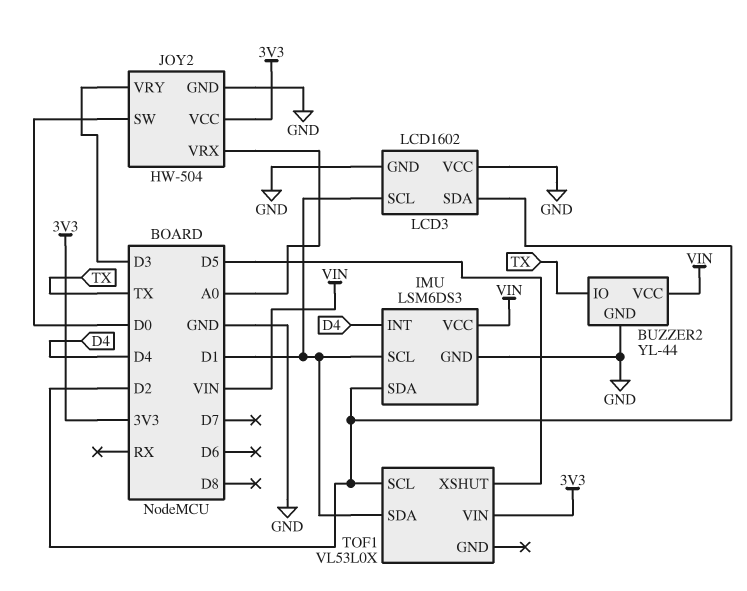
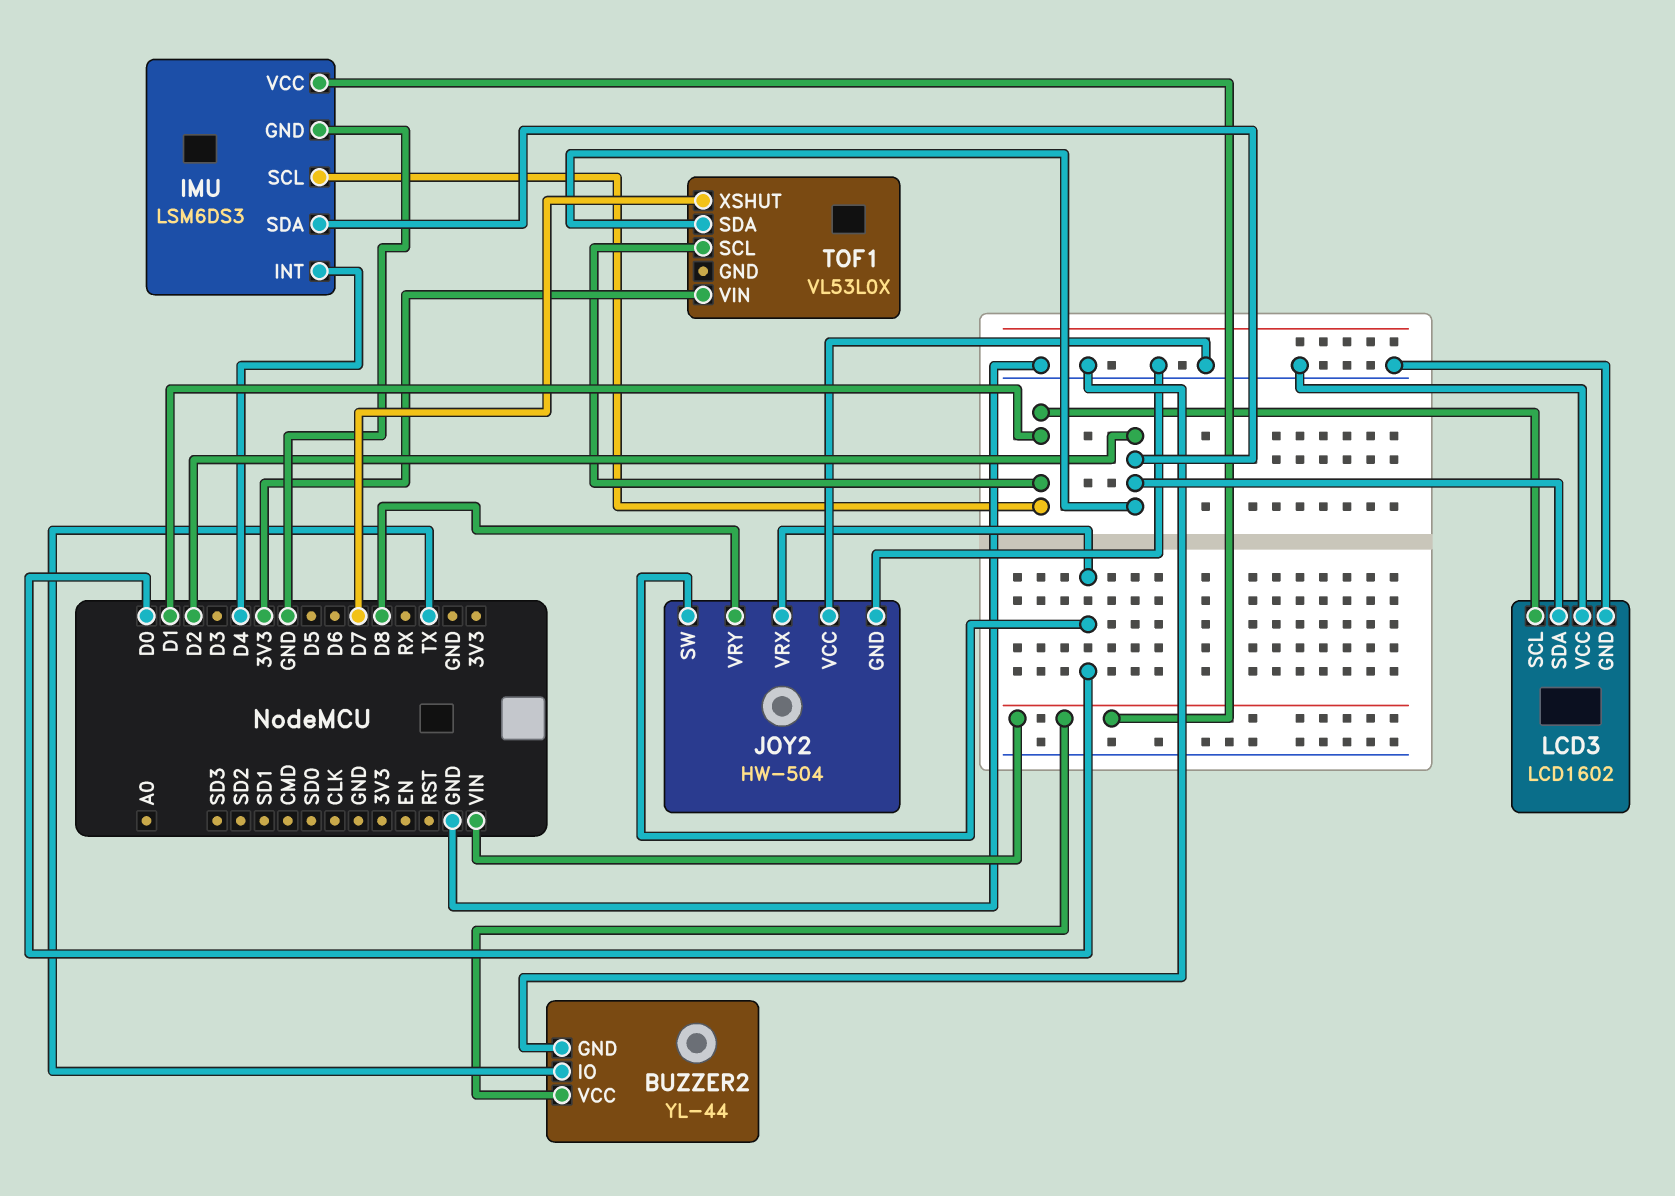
JOY2 pin VCC: 3V3 -> GND
JOY2 pin VRX: A0 -> D0
JOY2 pin VRY: D3 -> D8
TOF1 pin SCL: D2 -> D1
TOF1 pin SDA: D1 -> D2
TOF1 pin XSHUT: D5 -> D7

